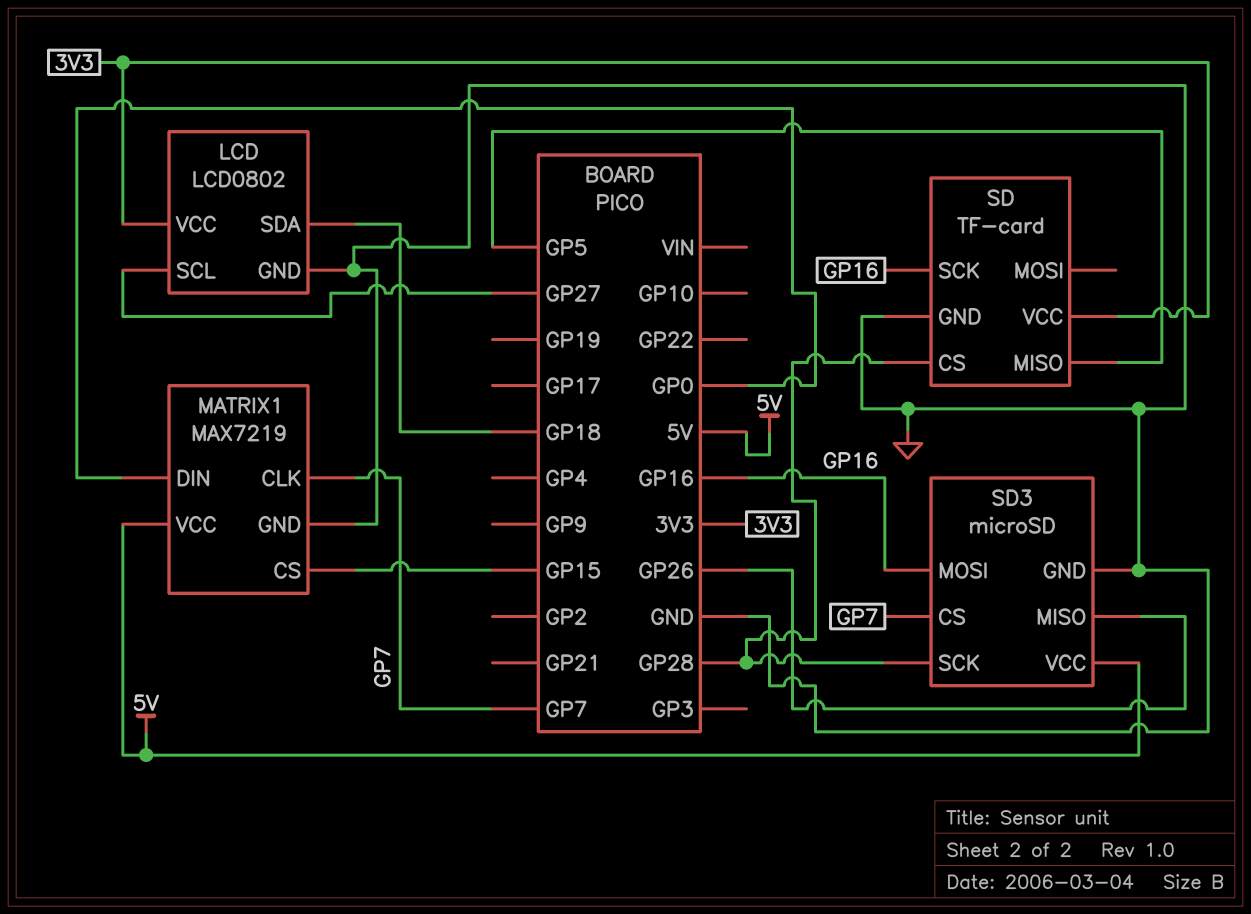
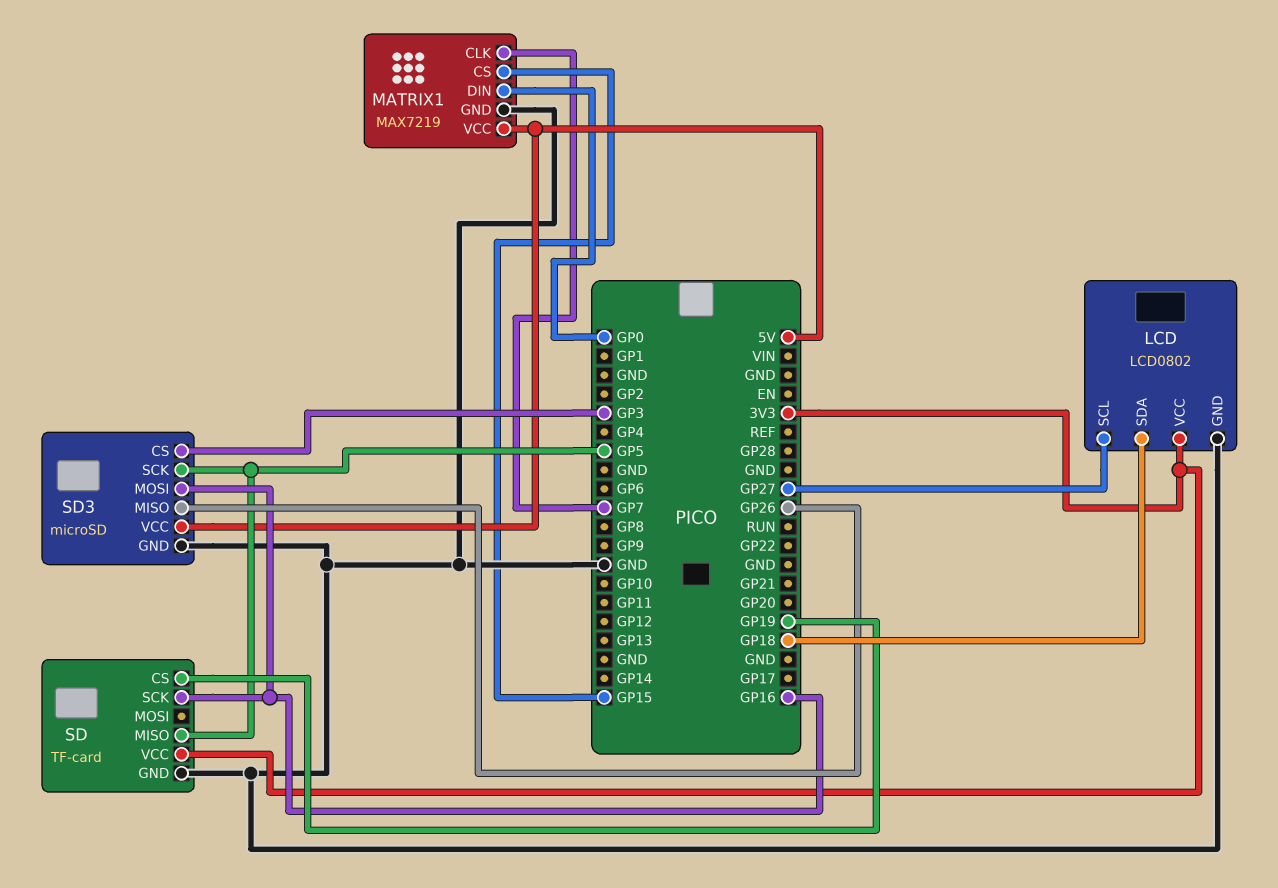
SD pin CS: GP28 -> GP19
SD3 pin CS: GP7 -> GP3
SD3 pin SCK: GP28 -> GP5

